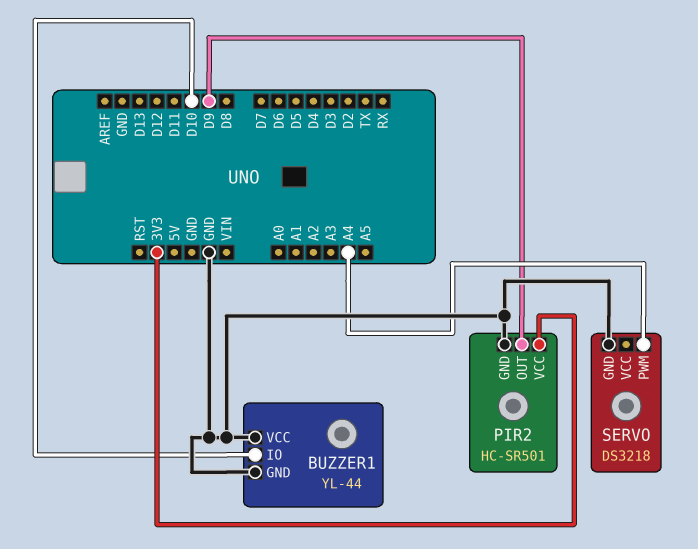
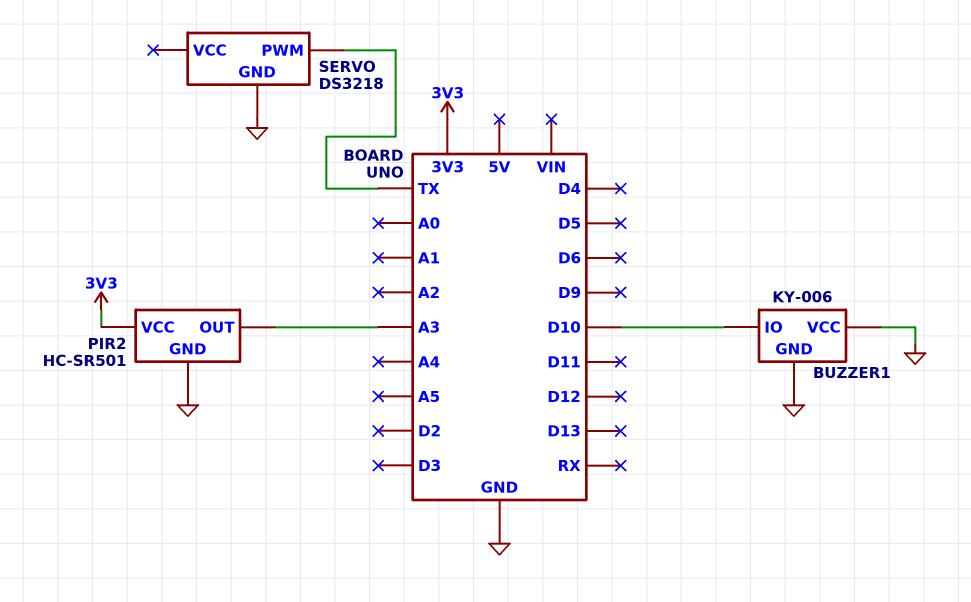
BUZZER1: YL-44 -> KY-006
PIR2 pin OUT: D9 -> A3
SERVO pin PWM: A4 -> TX

